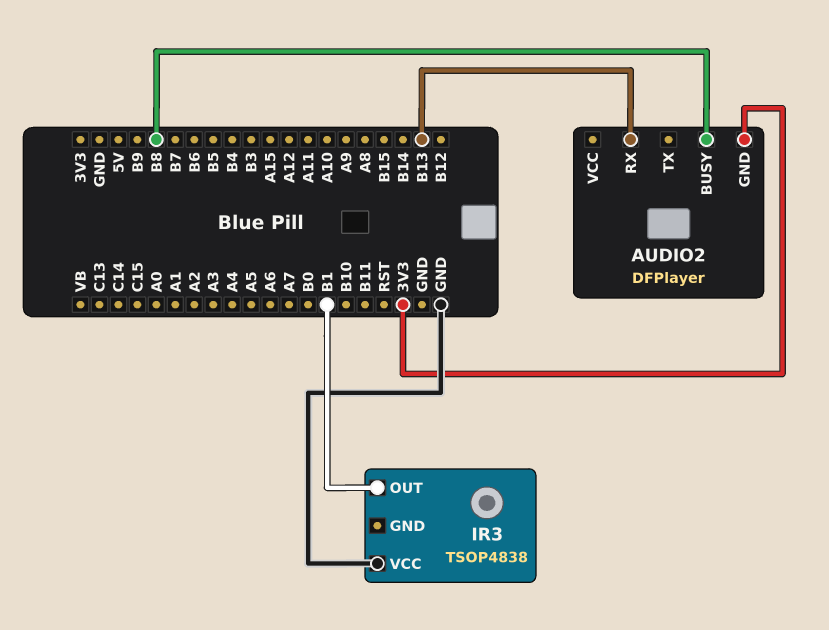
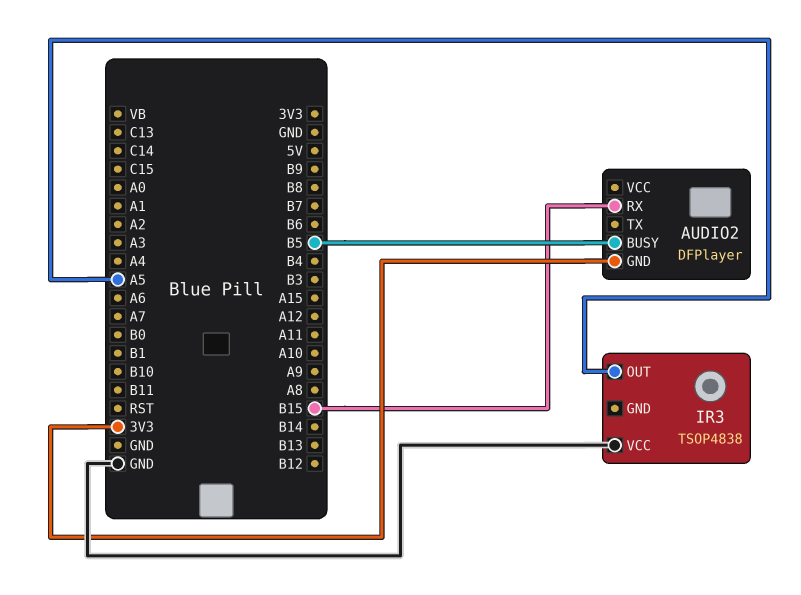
AUDIO2 pin BUSY: B8 -> B5
AUDIO2 pin RX: B13 -> B15
IR3 pin OUT: B1 -> A5

